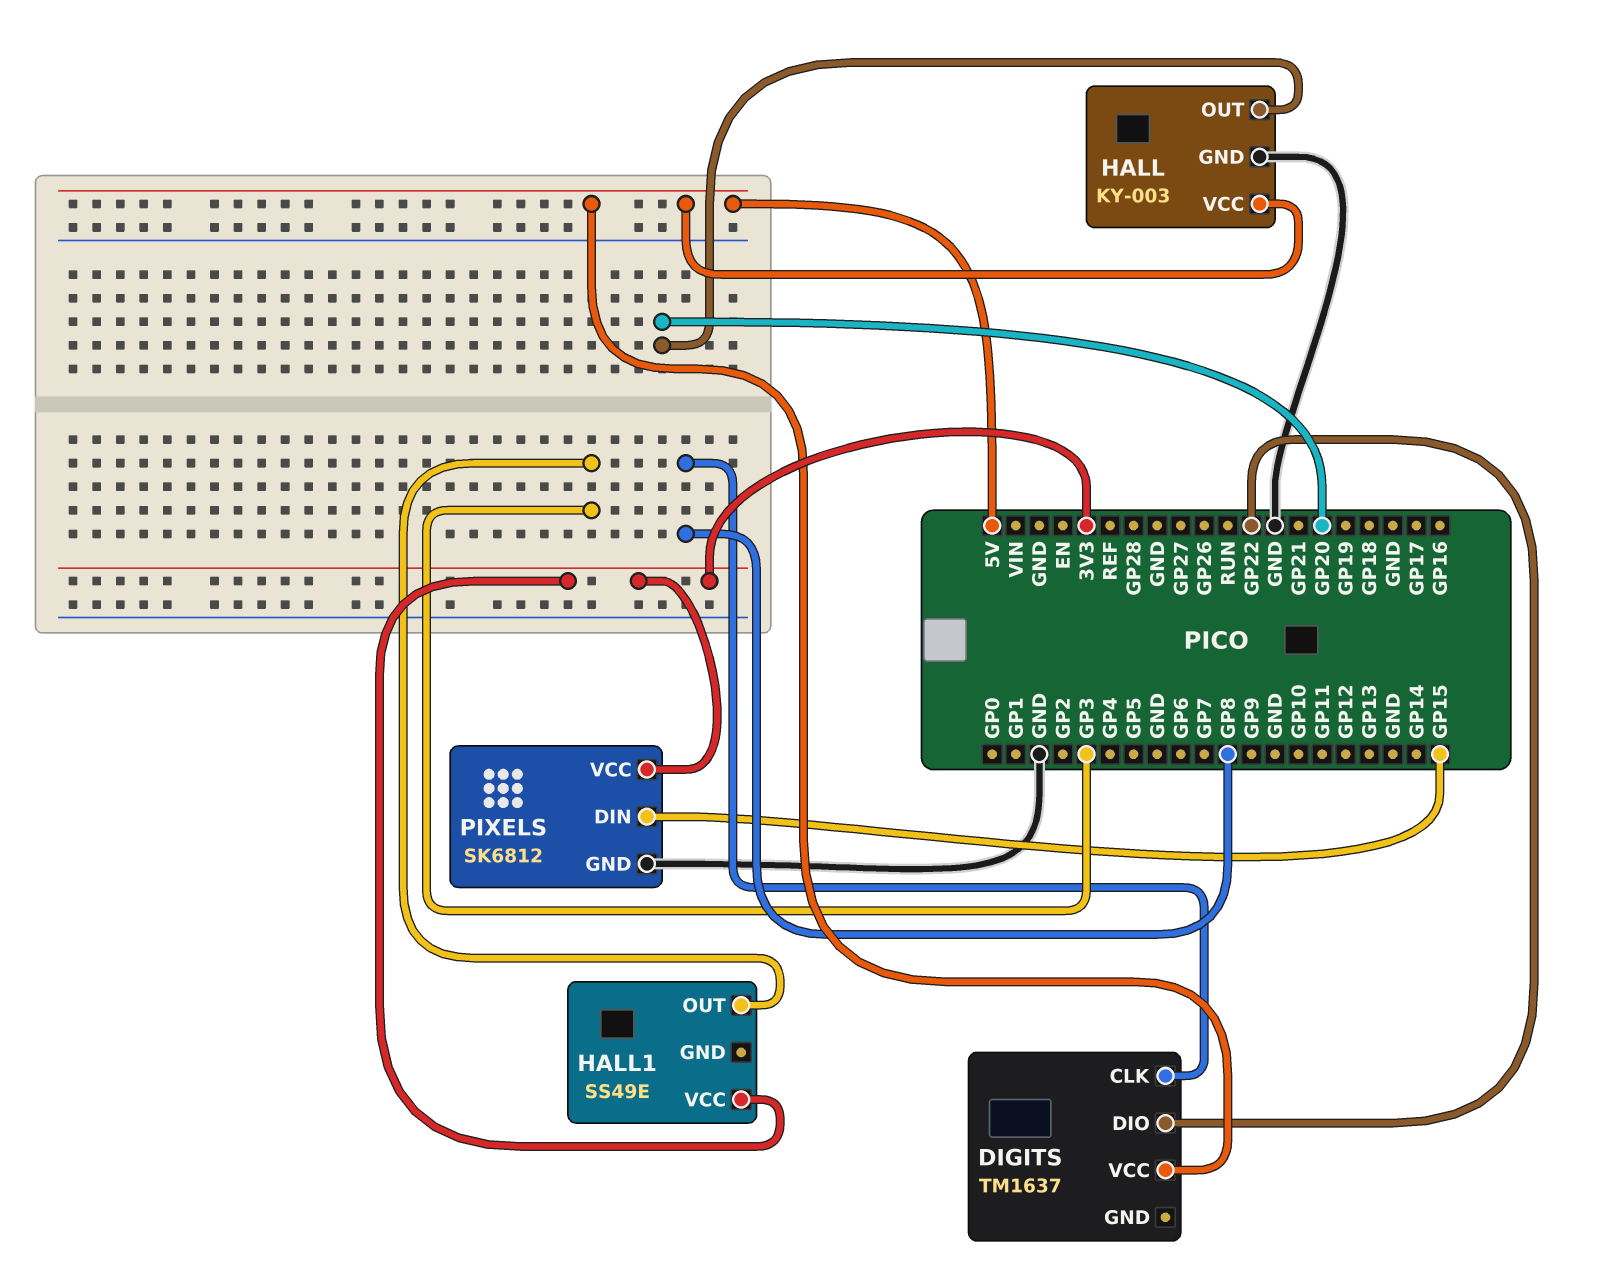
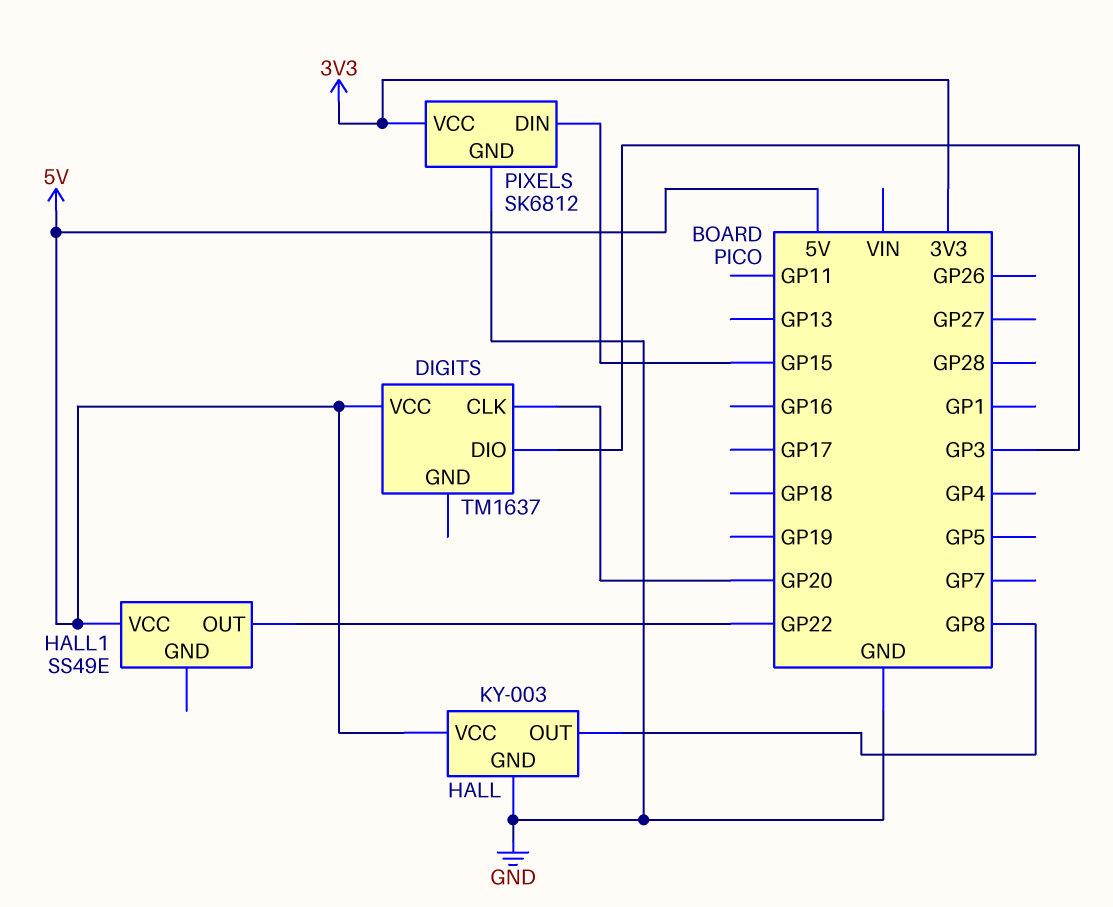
DIGITS pin CLK: GP8 -> GP20
DIGITS pin DIO: GP22 -> GP3
HALL pin OUT: GP20 -> GP8
HALL1 pin OUT: GP3 -> GP22
HALL1 pin VCC: 3V3 -> 5V

